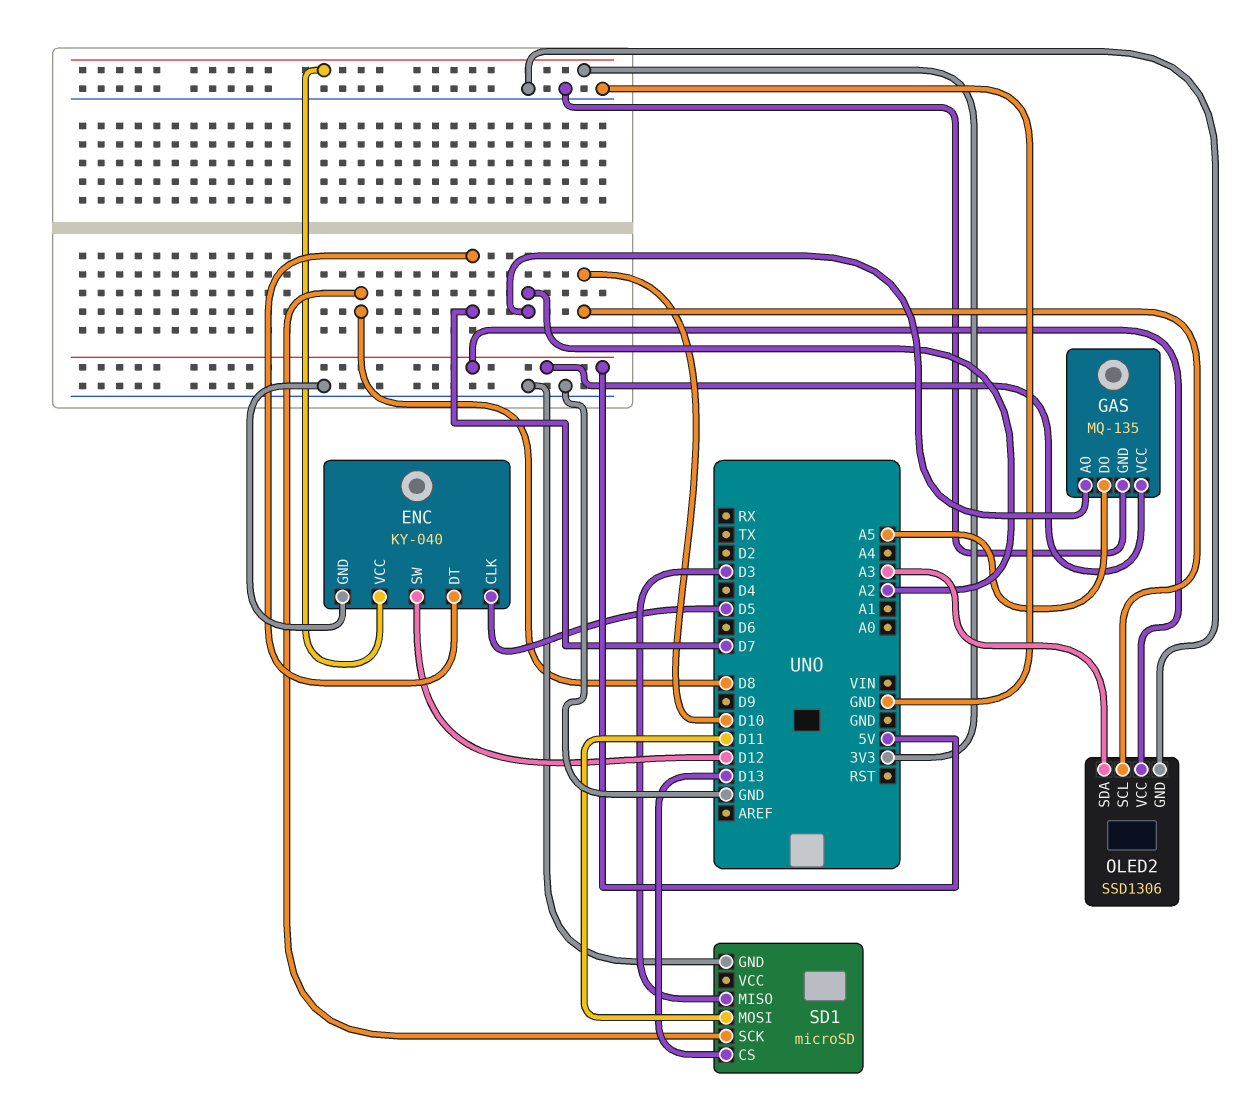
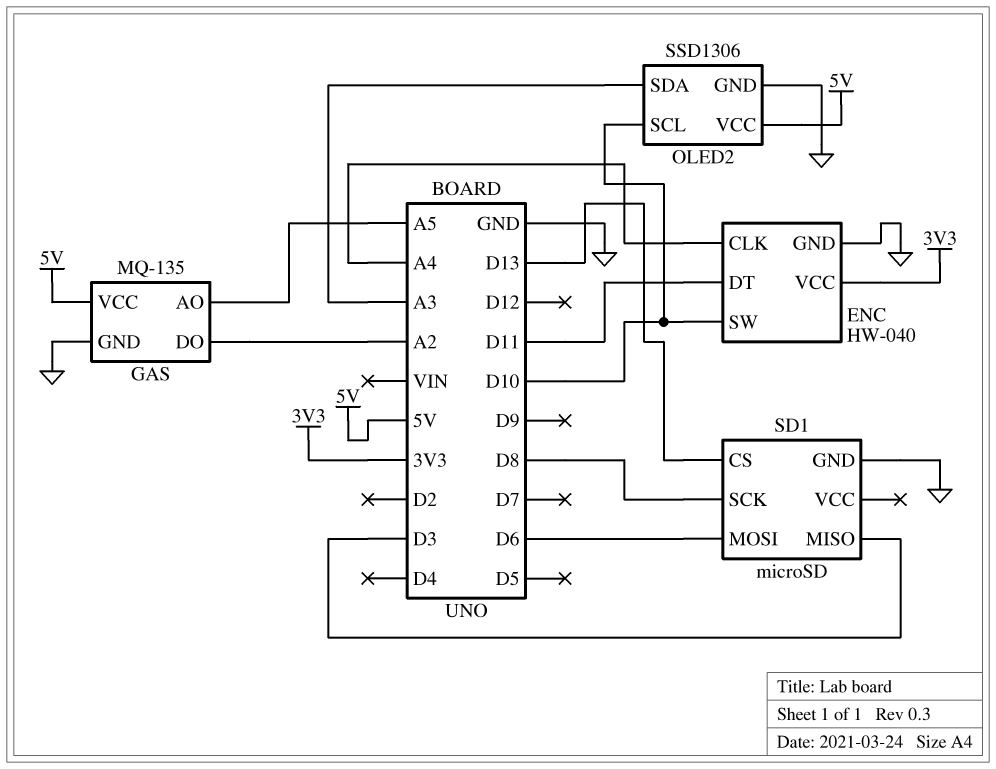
ENC: KY-040 -> HW-040
ENC pin CLK: D5 -> A4
ENC pin DT: D7 -> D11
ENC pin SW: D12 -> D10
GAS pin AO: A2 -> A5
GAS pin DO: A5 -> A2
SD1 pin MOSI: D11 -> D6

